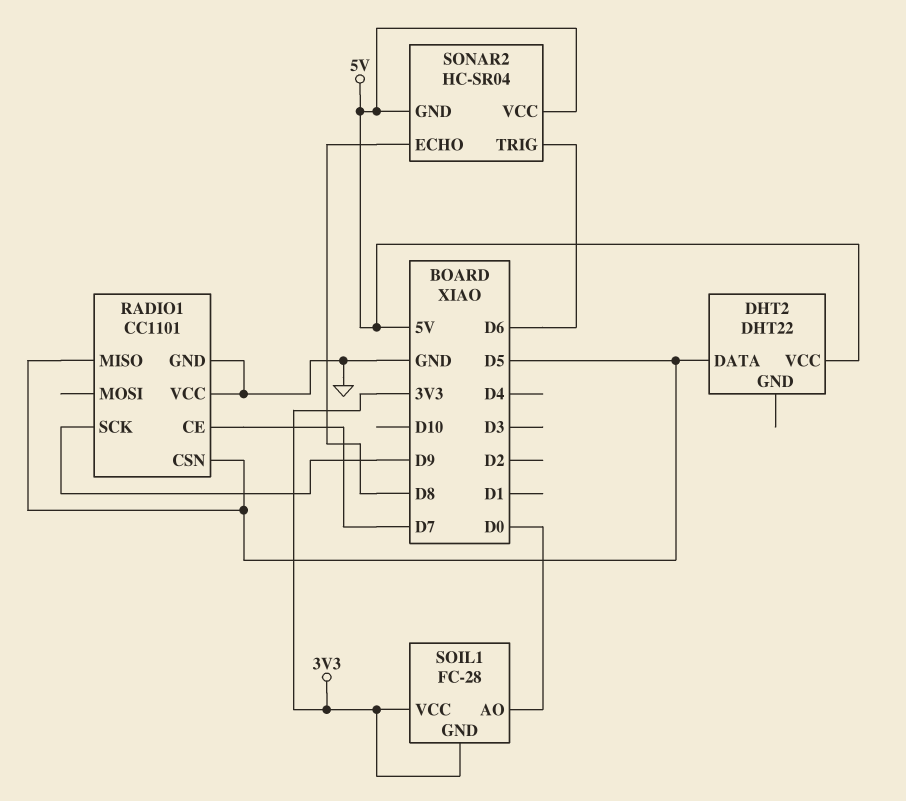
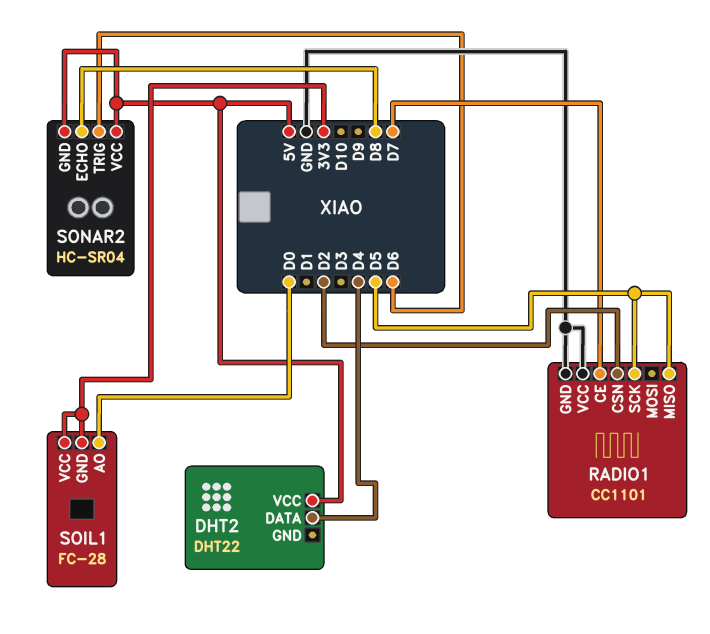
DHT2 pin DATA: D5 -> D4
RADIO1 pin CSN: D5 -> D2
RADIO1 pin SCK: D9 -> D5

